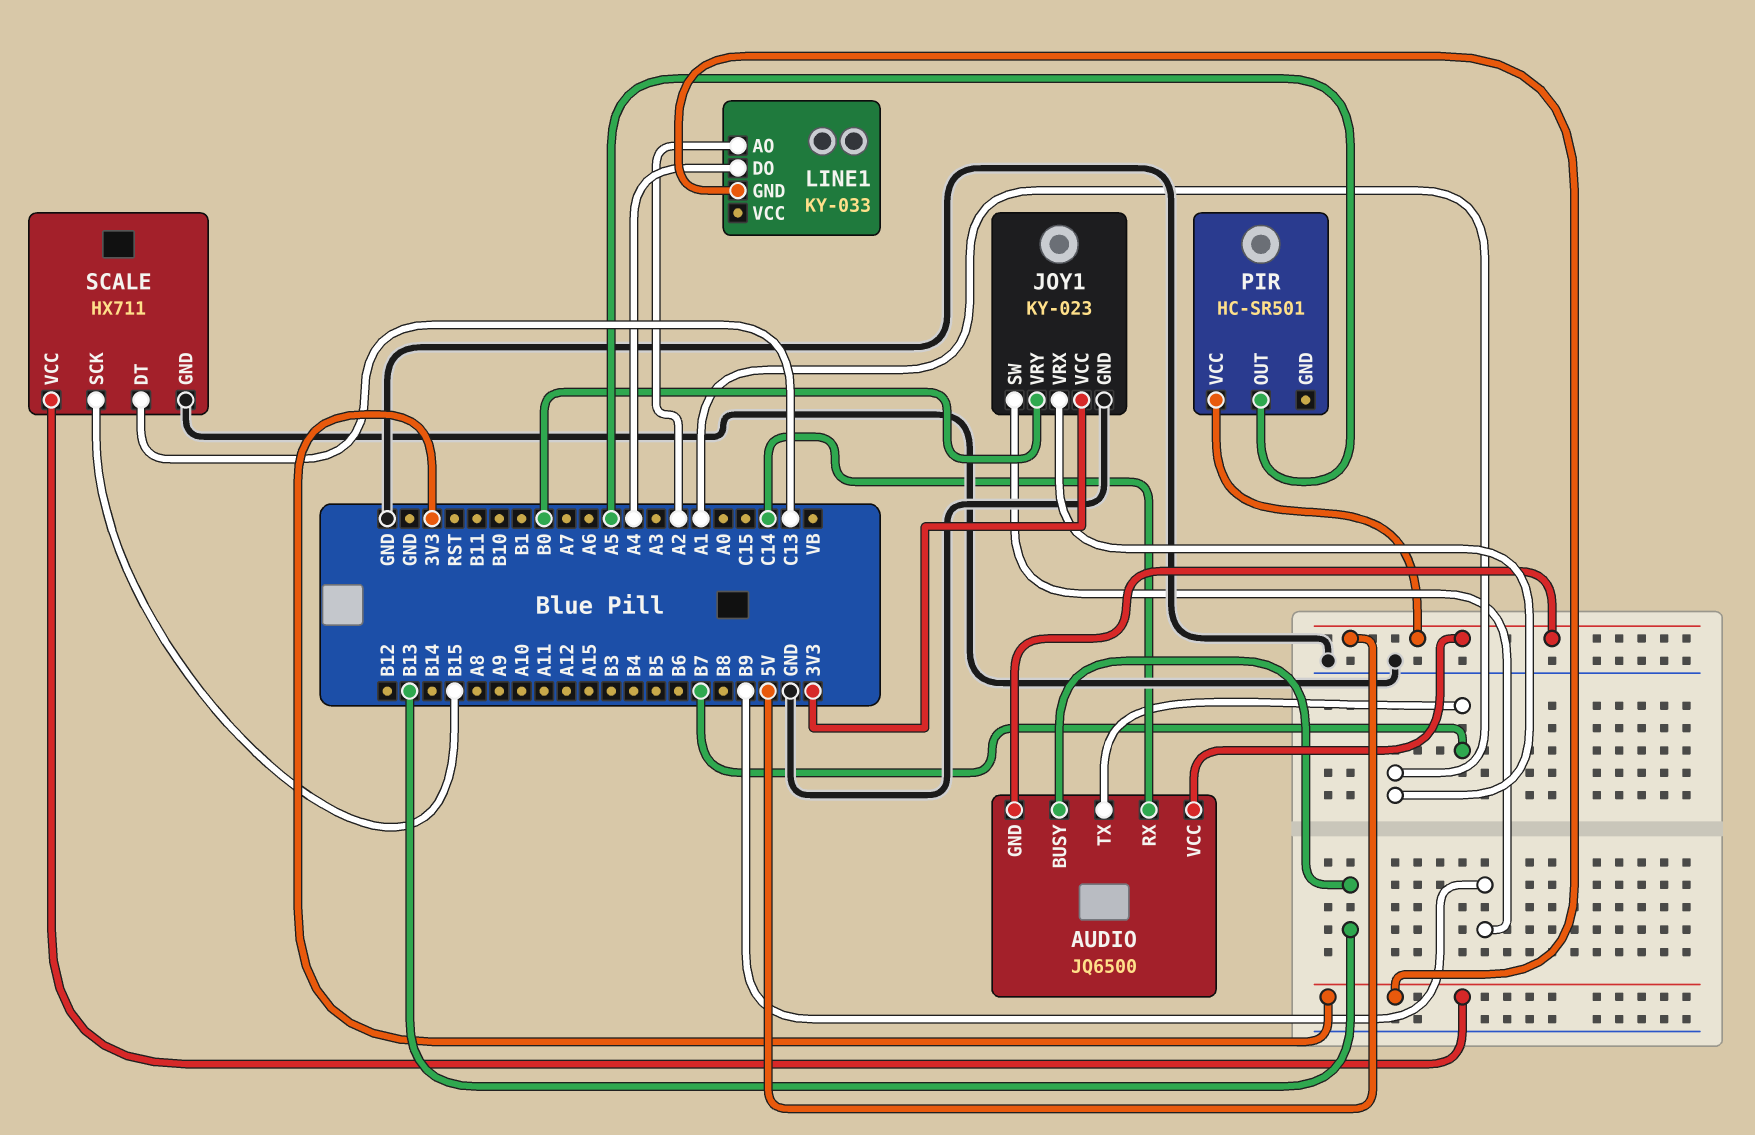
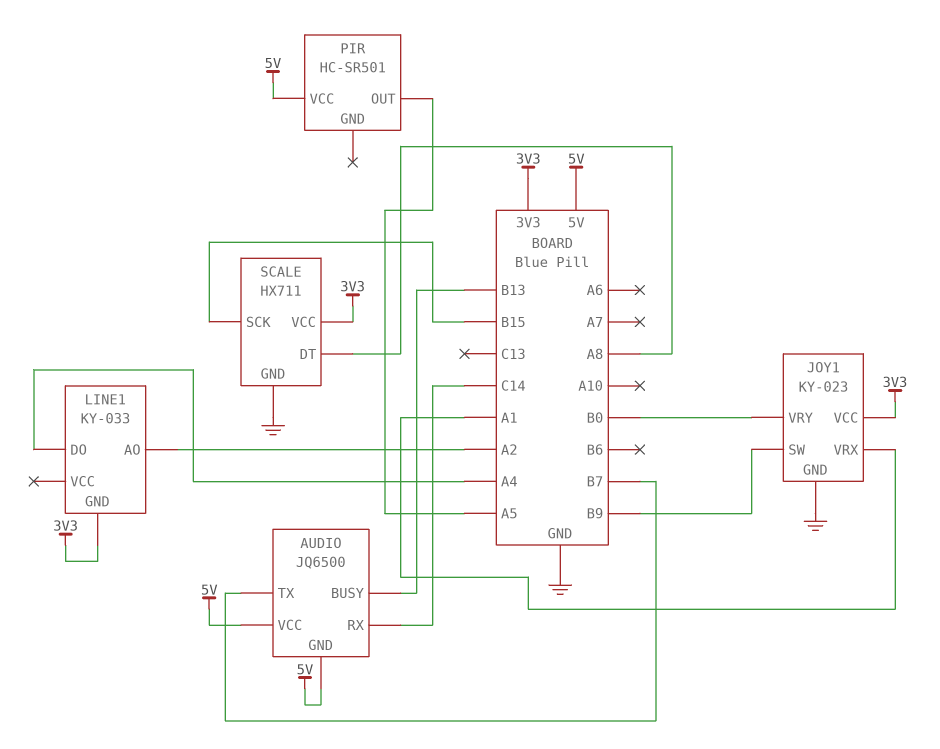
SCALE pin DT: C13 -> A8

